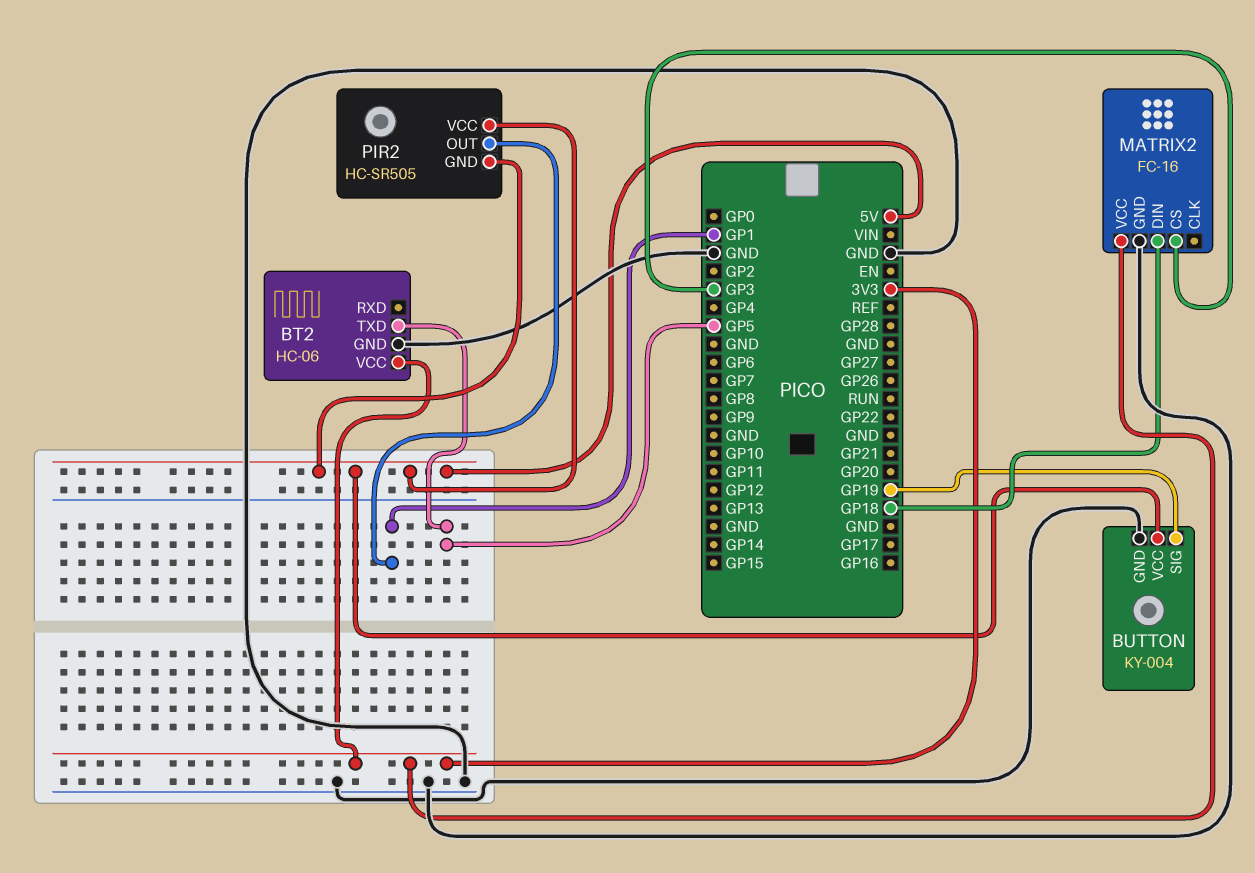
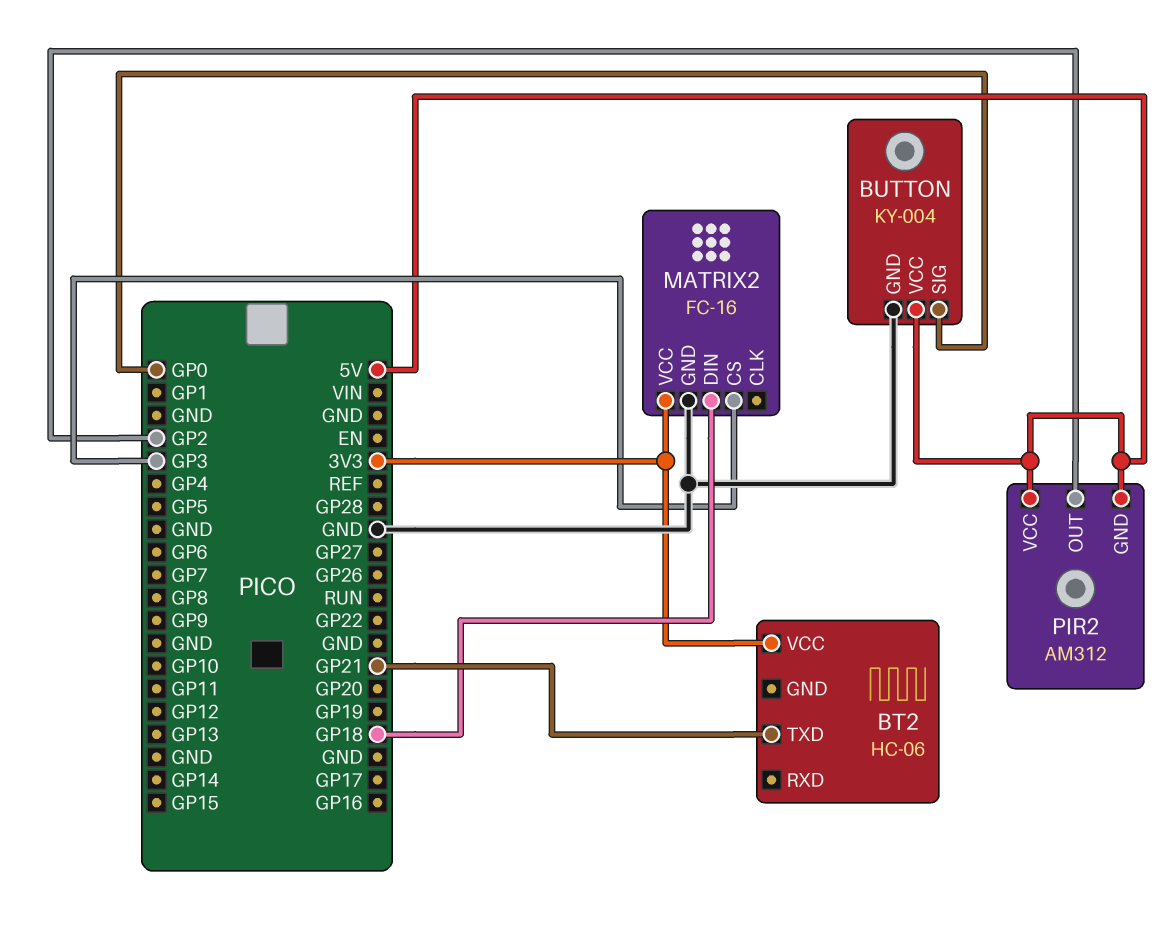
BT2 pin GND: GND -> none
BT2 pin TXD: GP5 -> GP21
BUTTON pin SIG: GP19 -> GP0
PIR2: HC-SR505 -> AM312
PIR2 pin OUT: GP1 -> GP2

